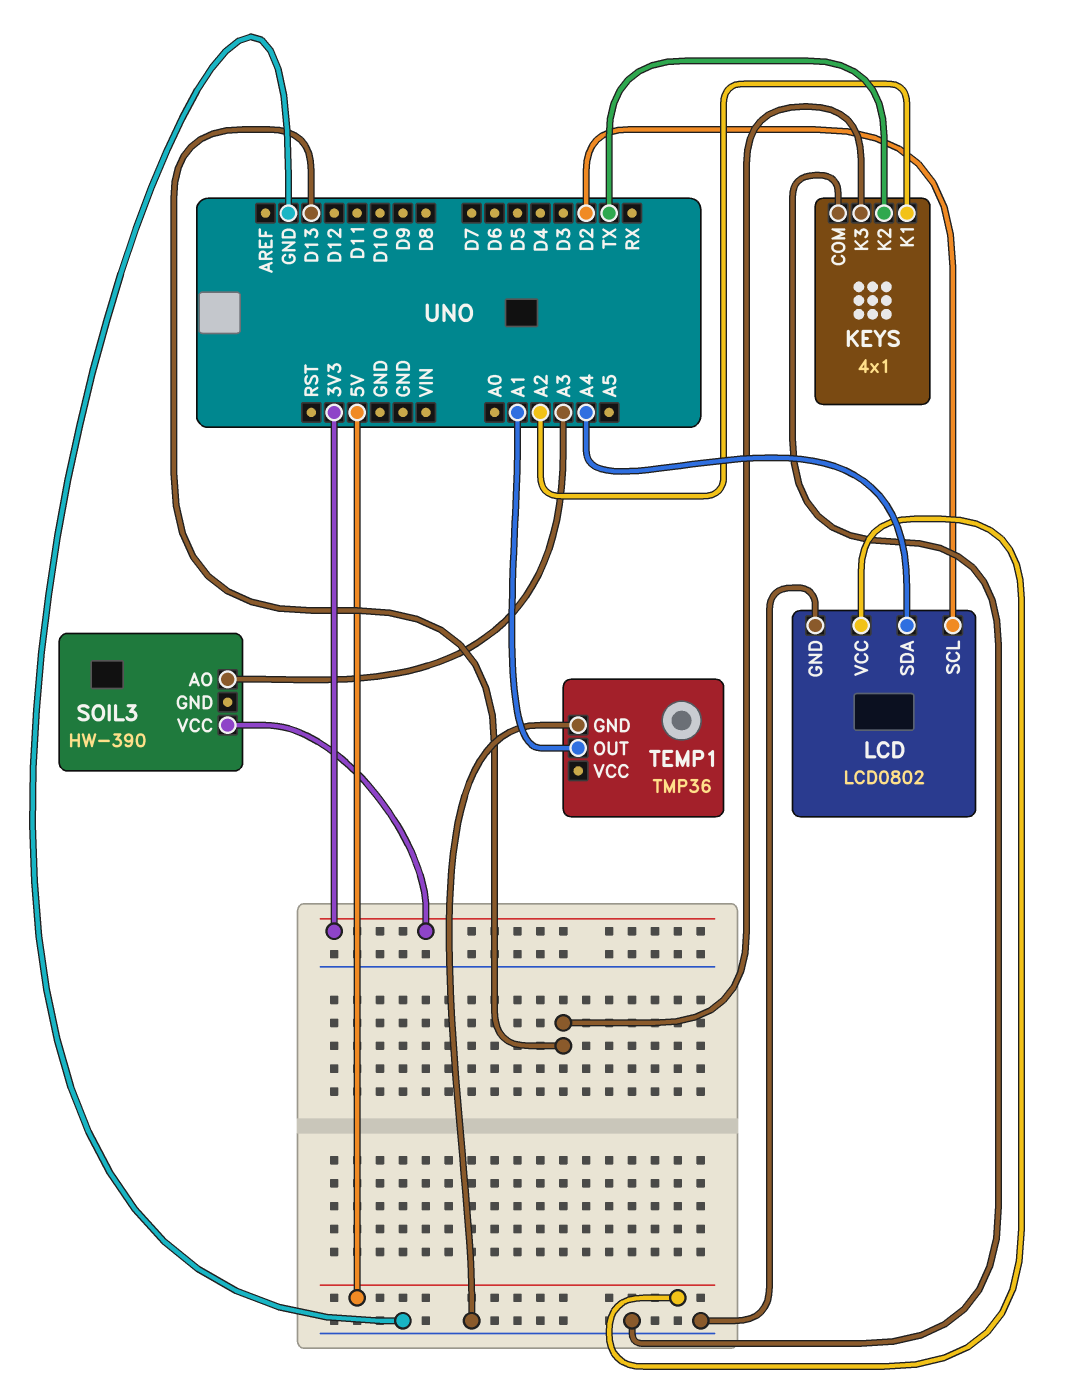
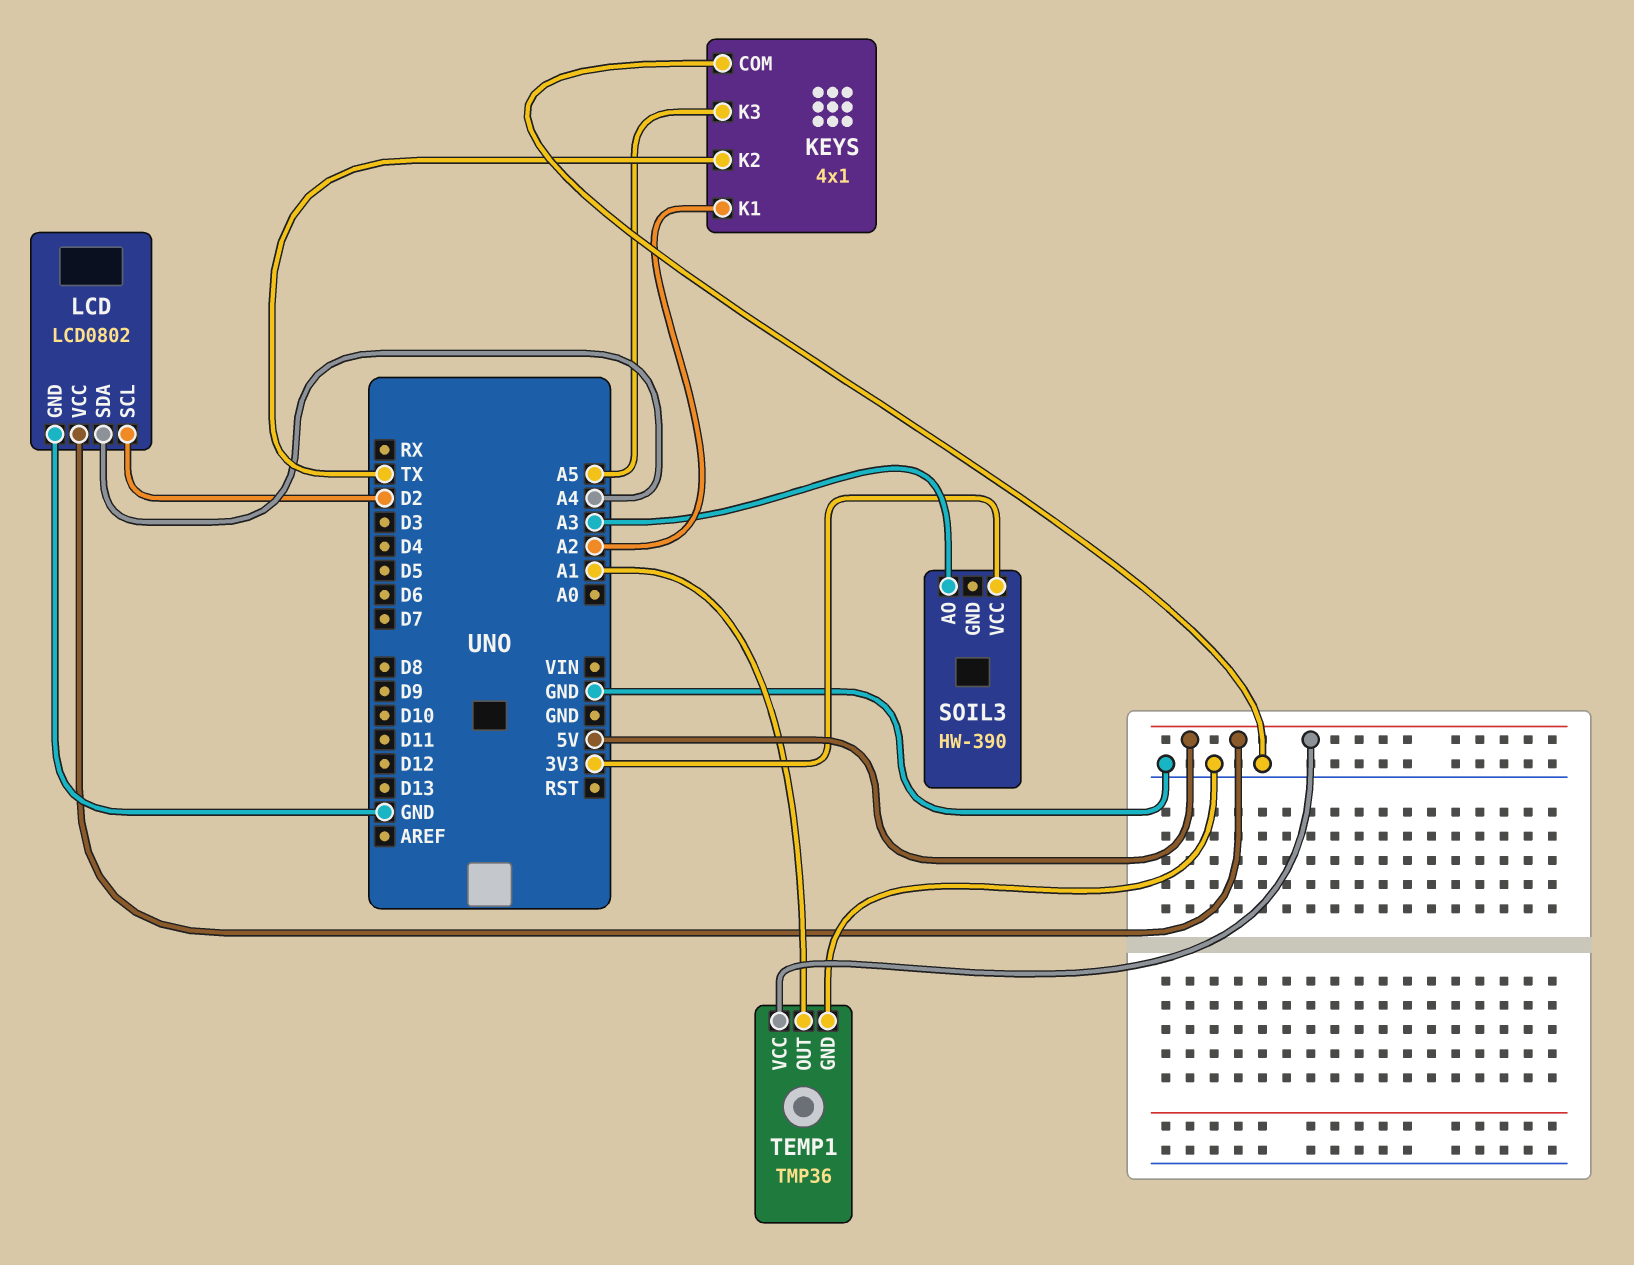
KEYS pin K3: D13 -> A5
TEMP1 pin VCC: none -> 5V

